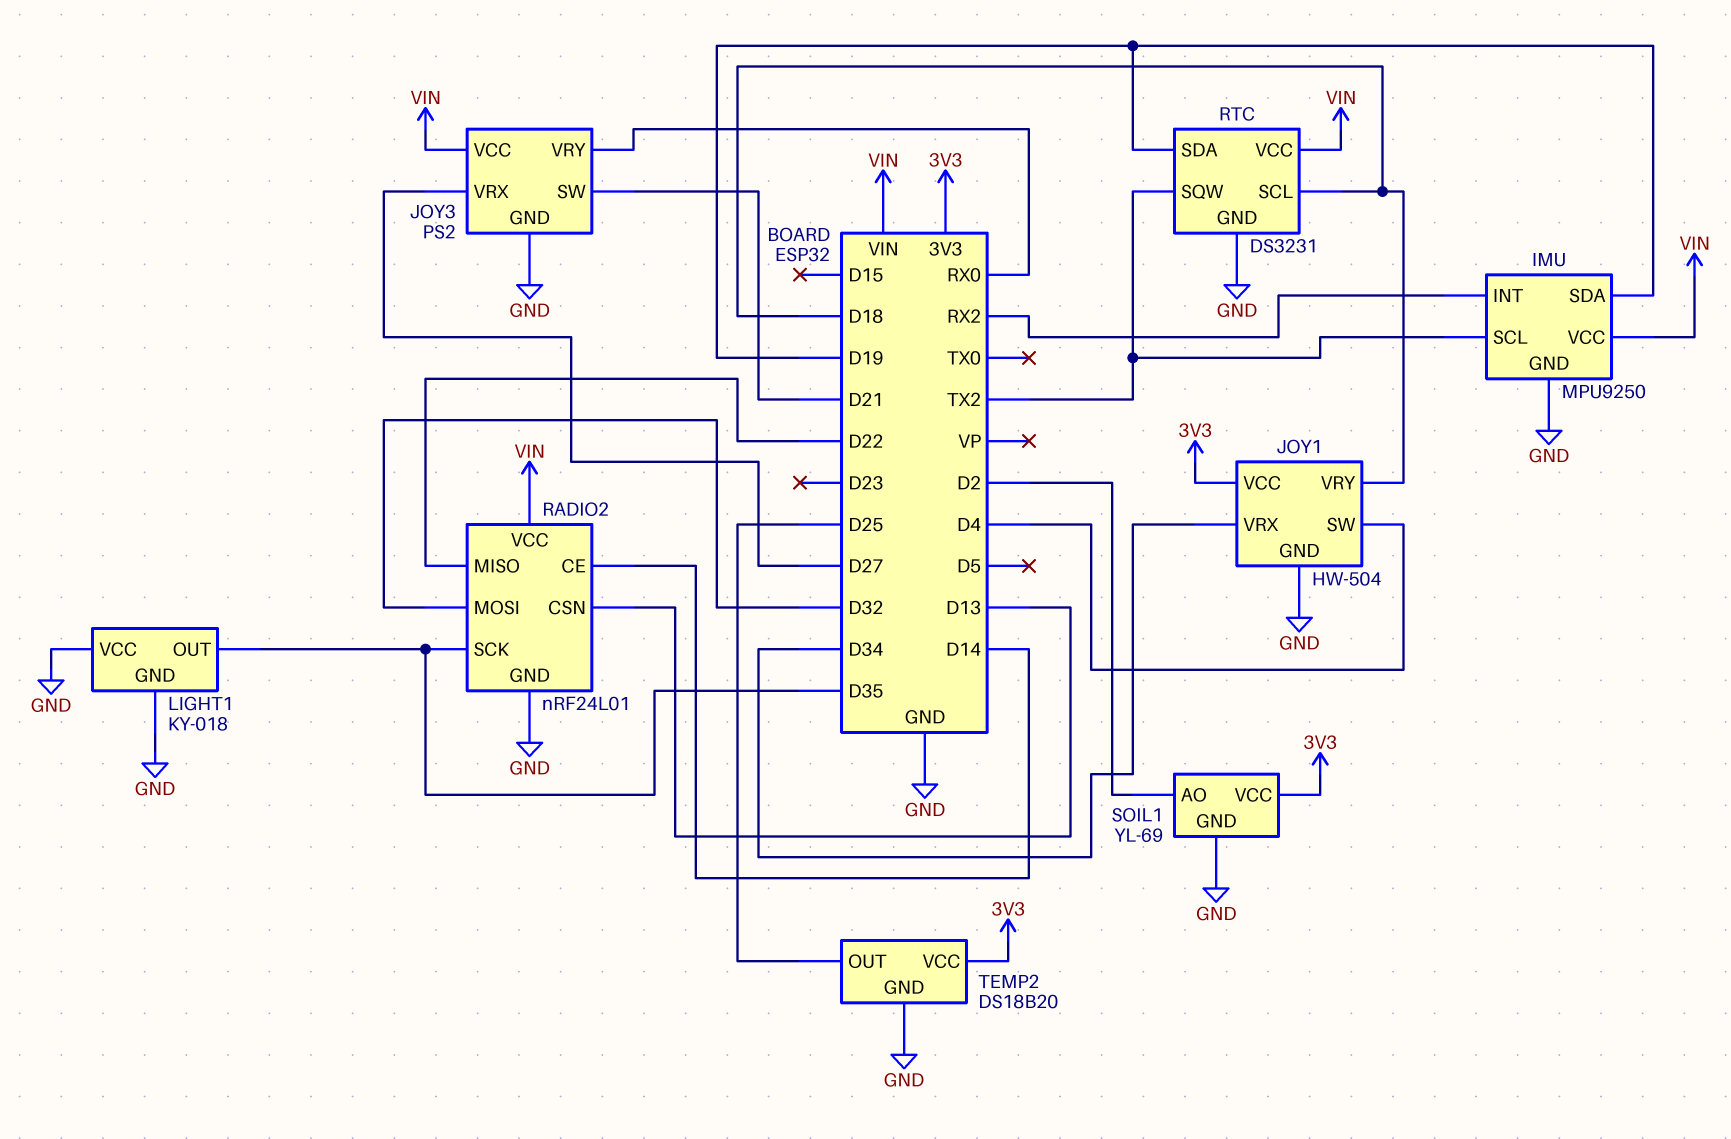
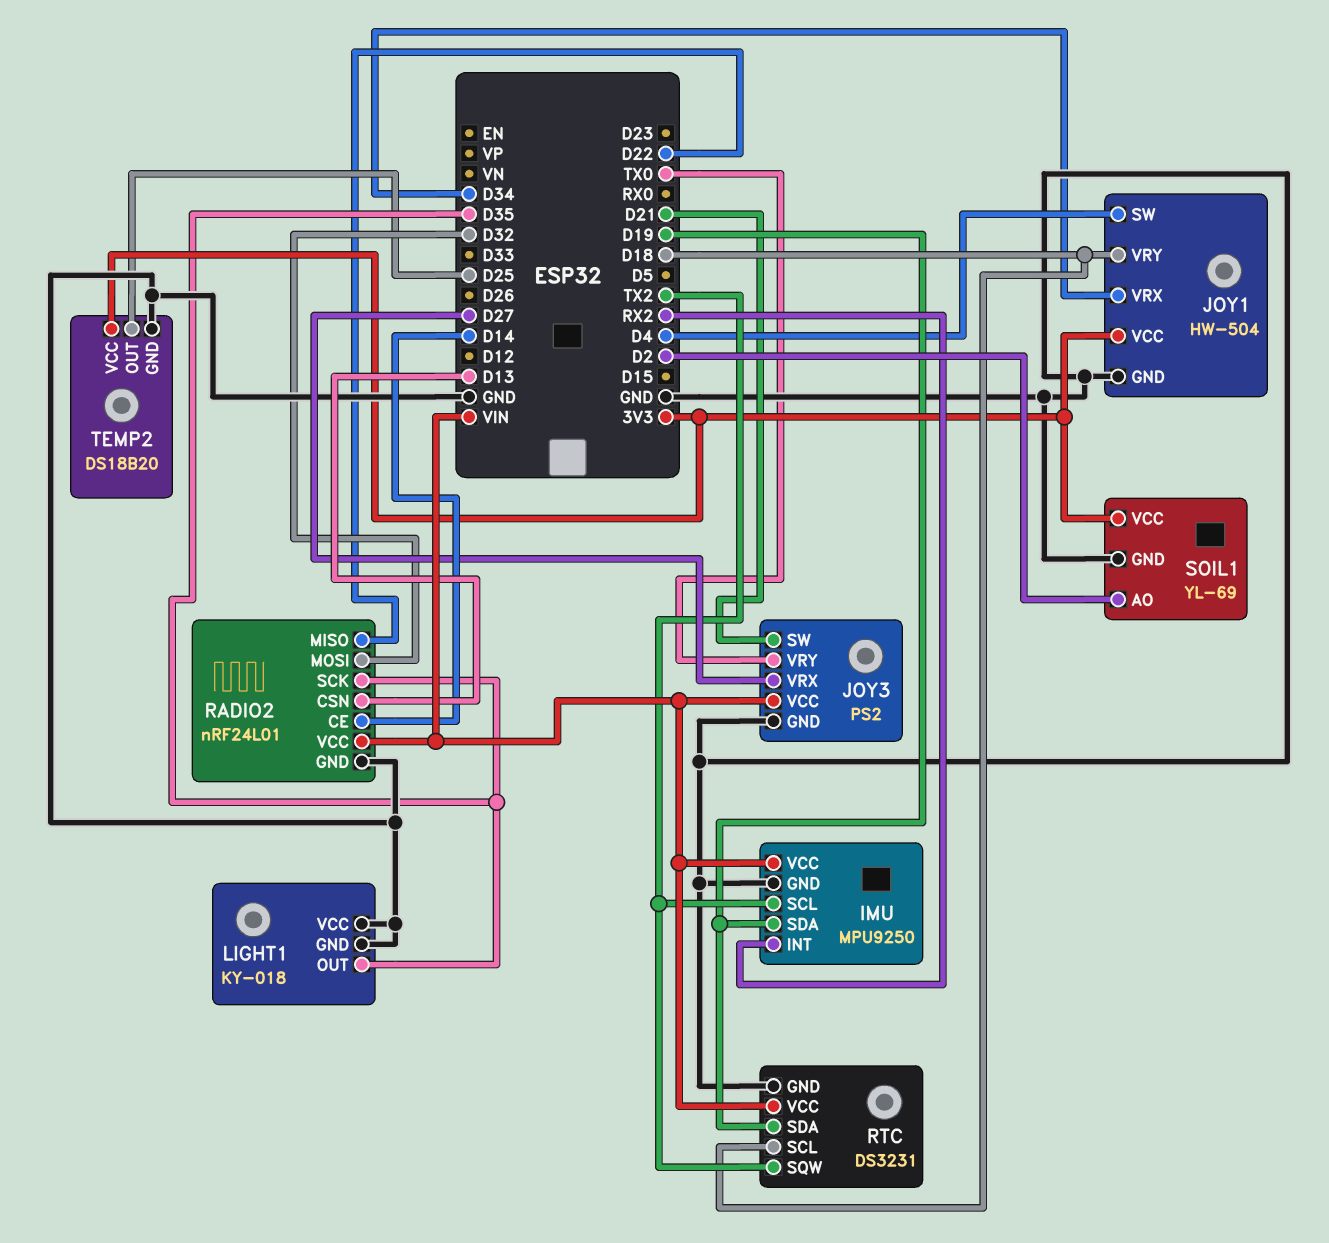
JOY3 pin VRY: RX0 -> TX0

